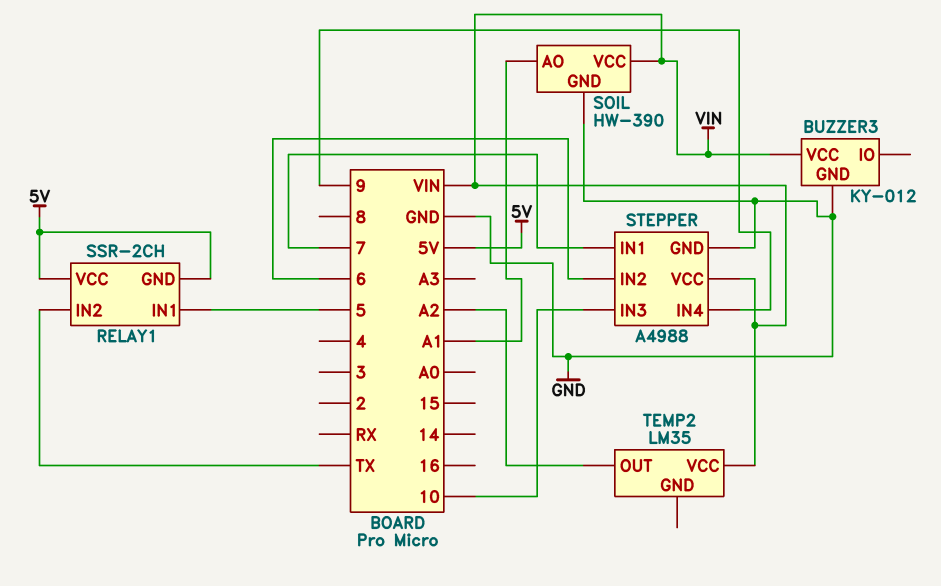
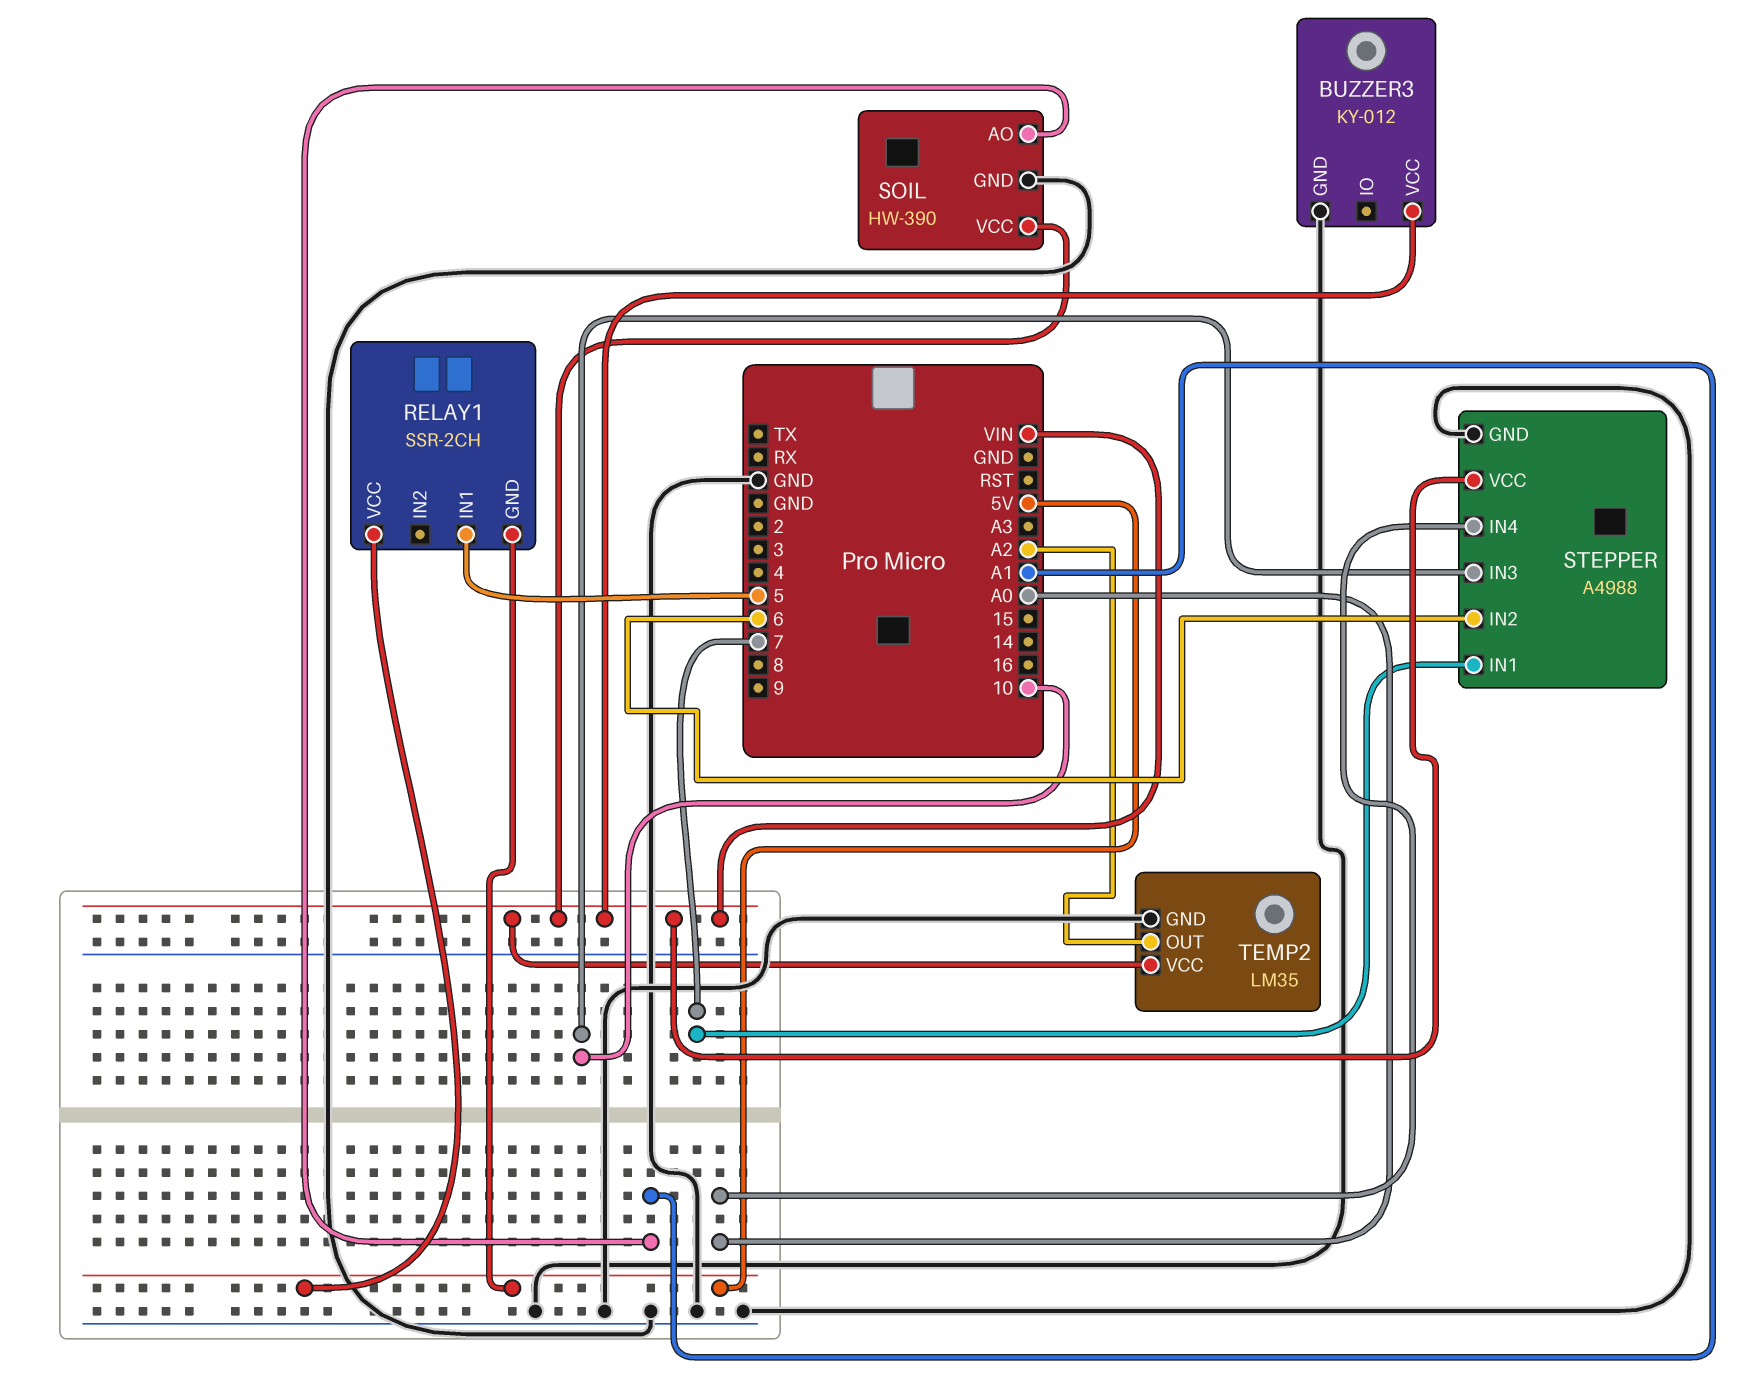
RELAY1 pin IN2: TX -> none
STEPPER pin IN4: 9 -> A0
TEMP2 pin GND: none -> GND

